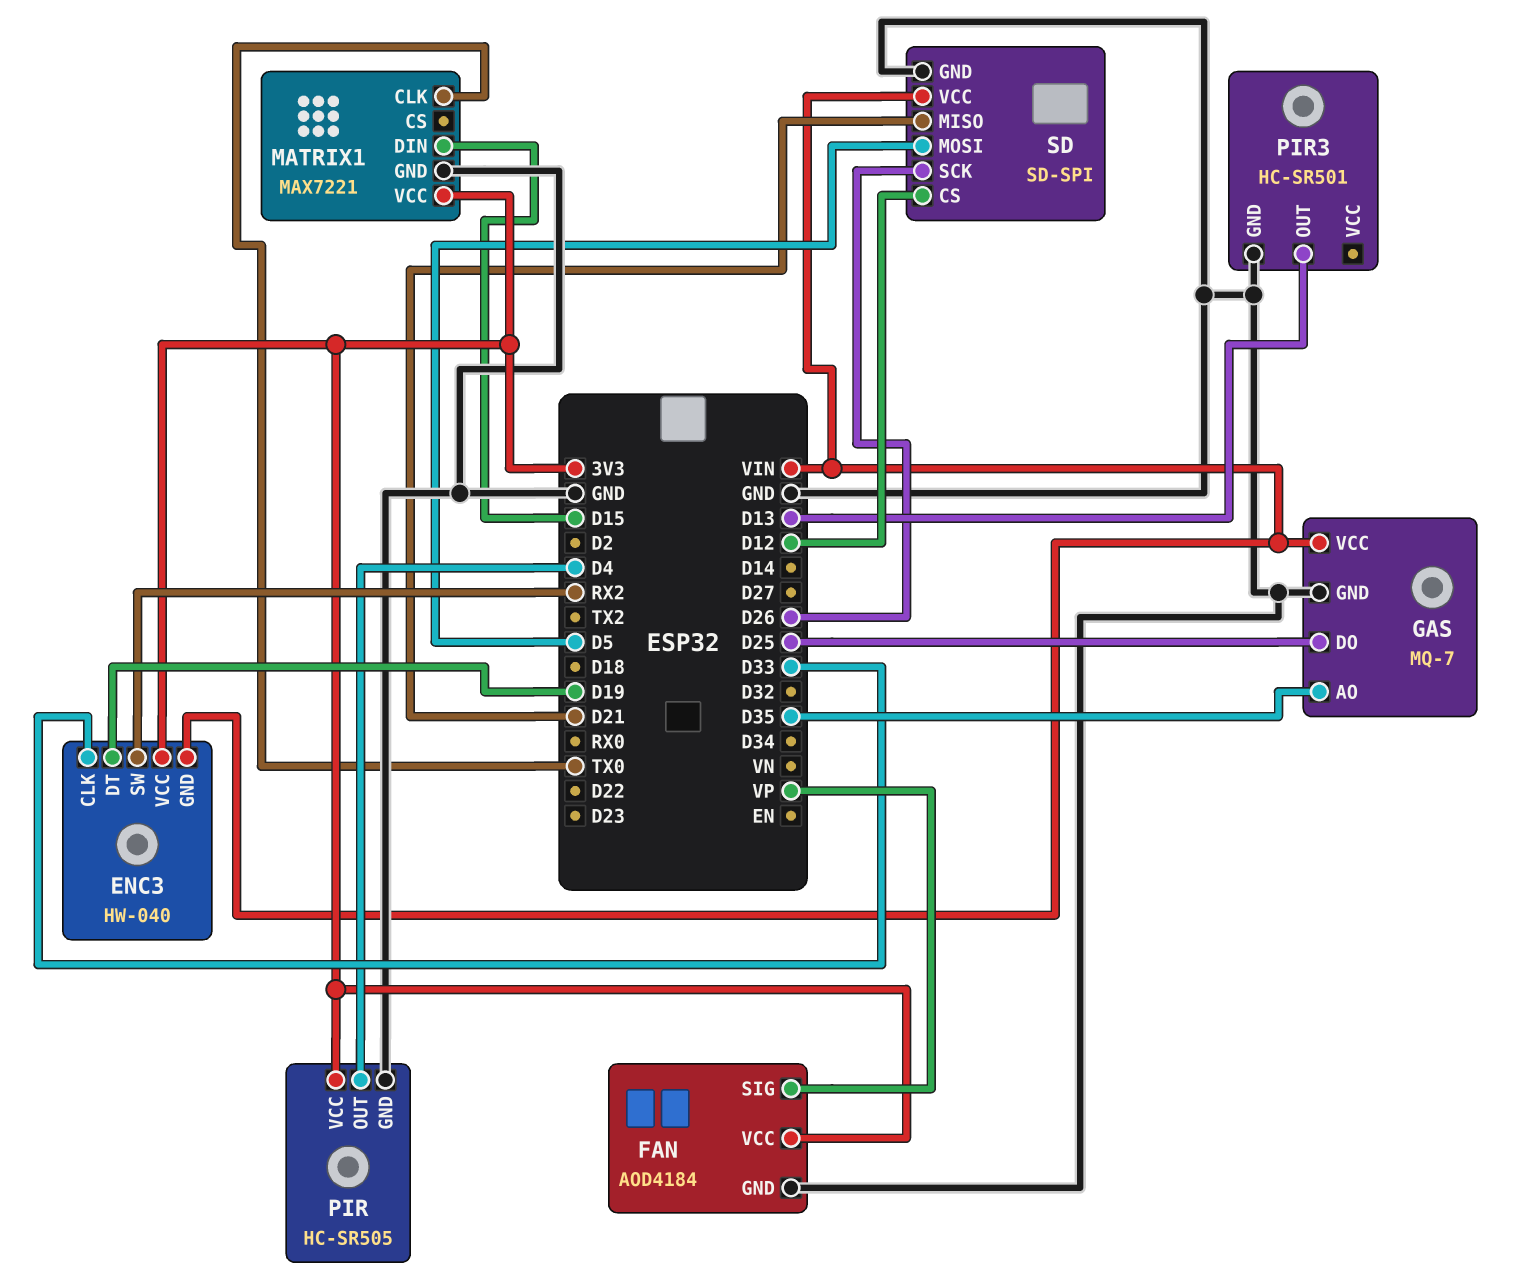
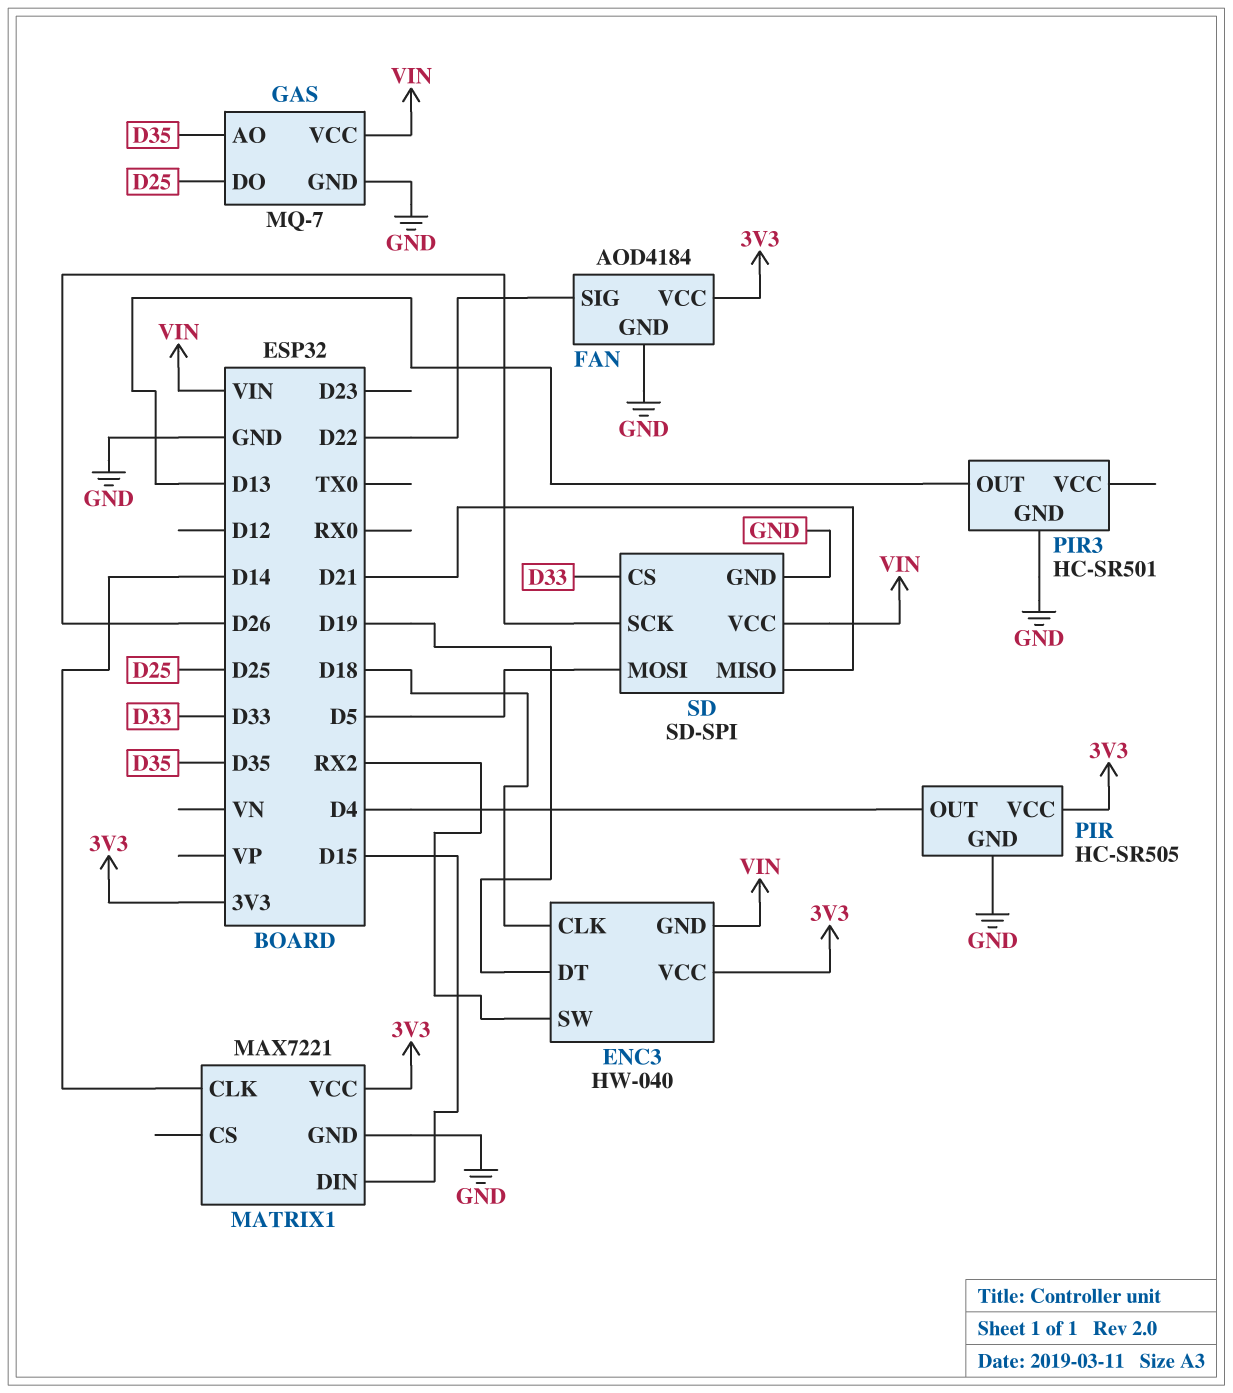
ENC3 pin CLK: D33 -> D18
FAN pin SIG: VP -> D22
MATRIX1 pin CLK: TX0 -> D14
SD pin CS: D12 -> D33

